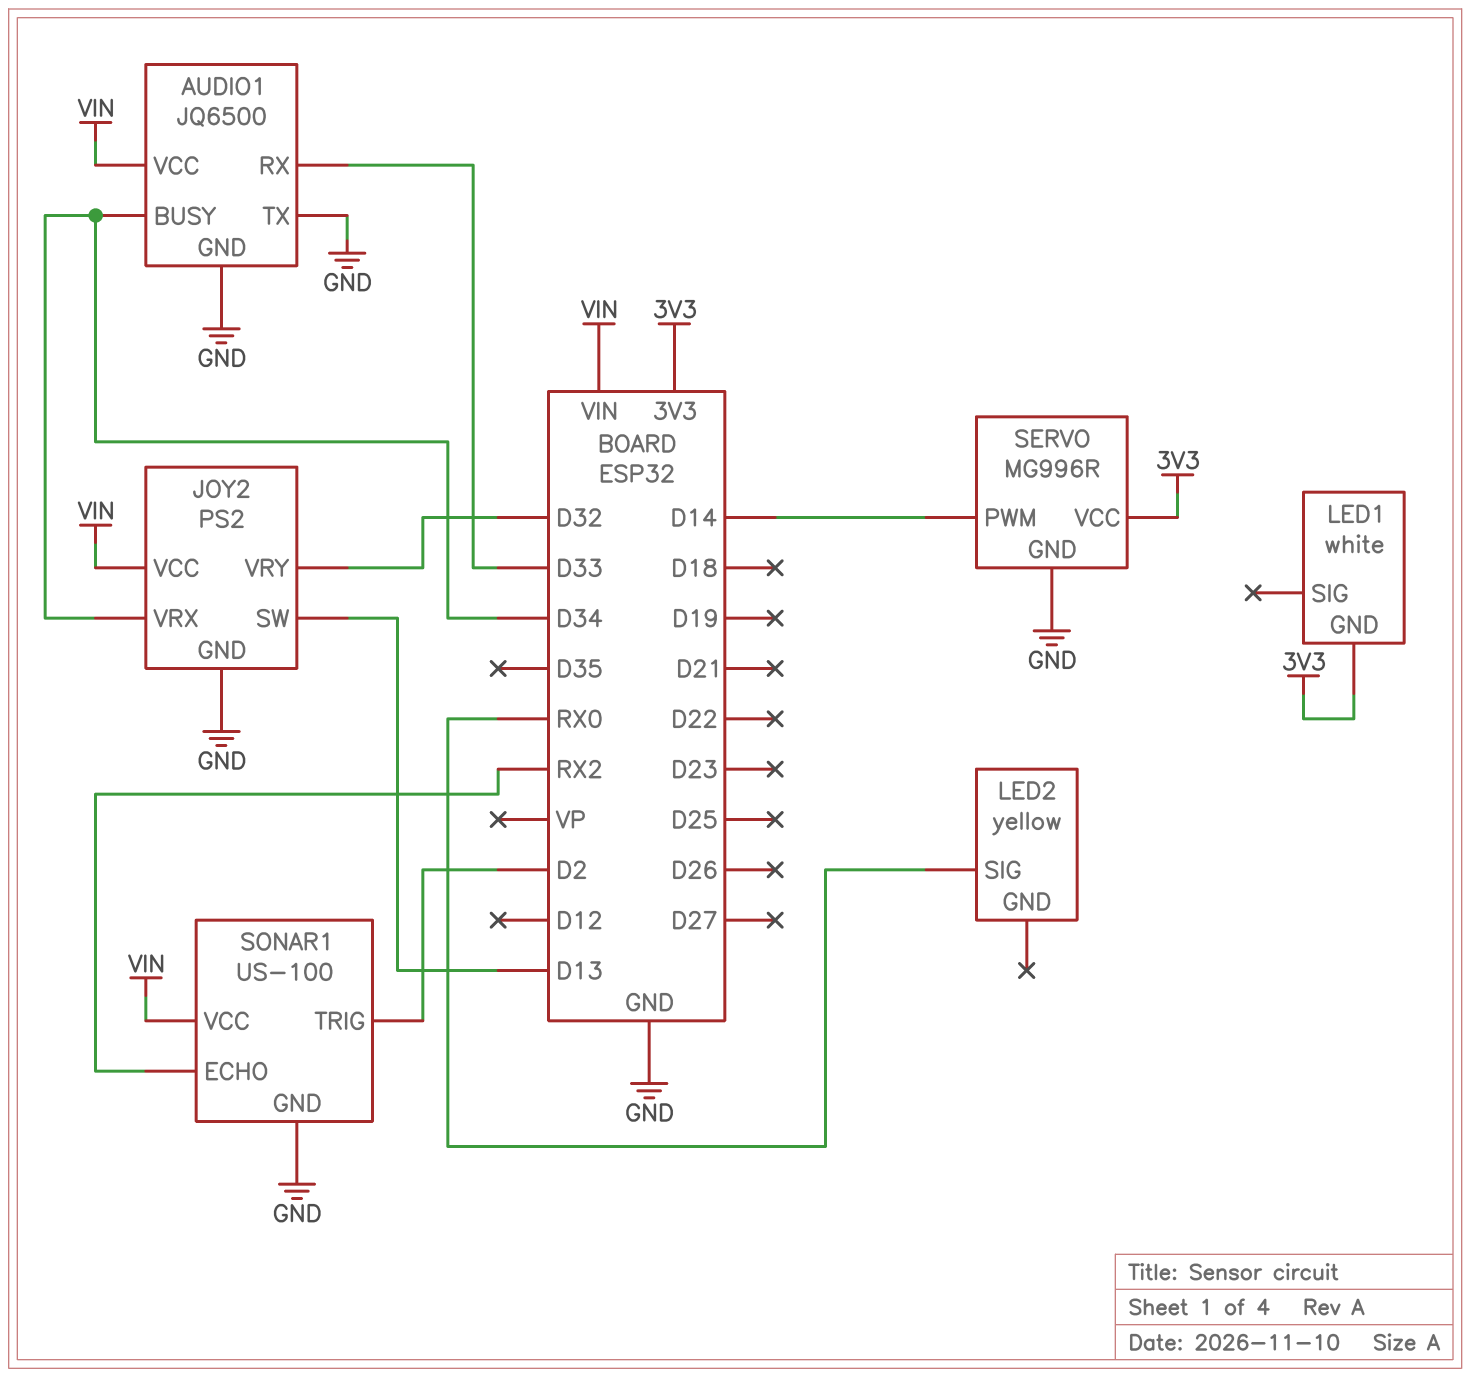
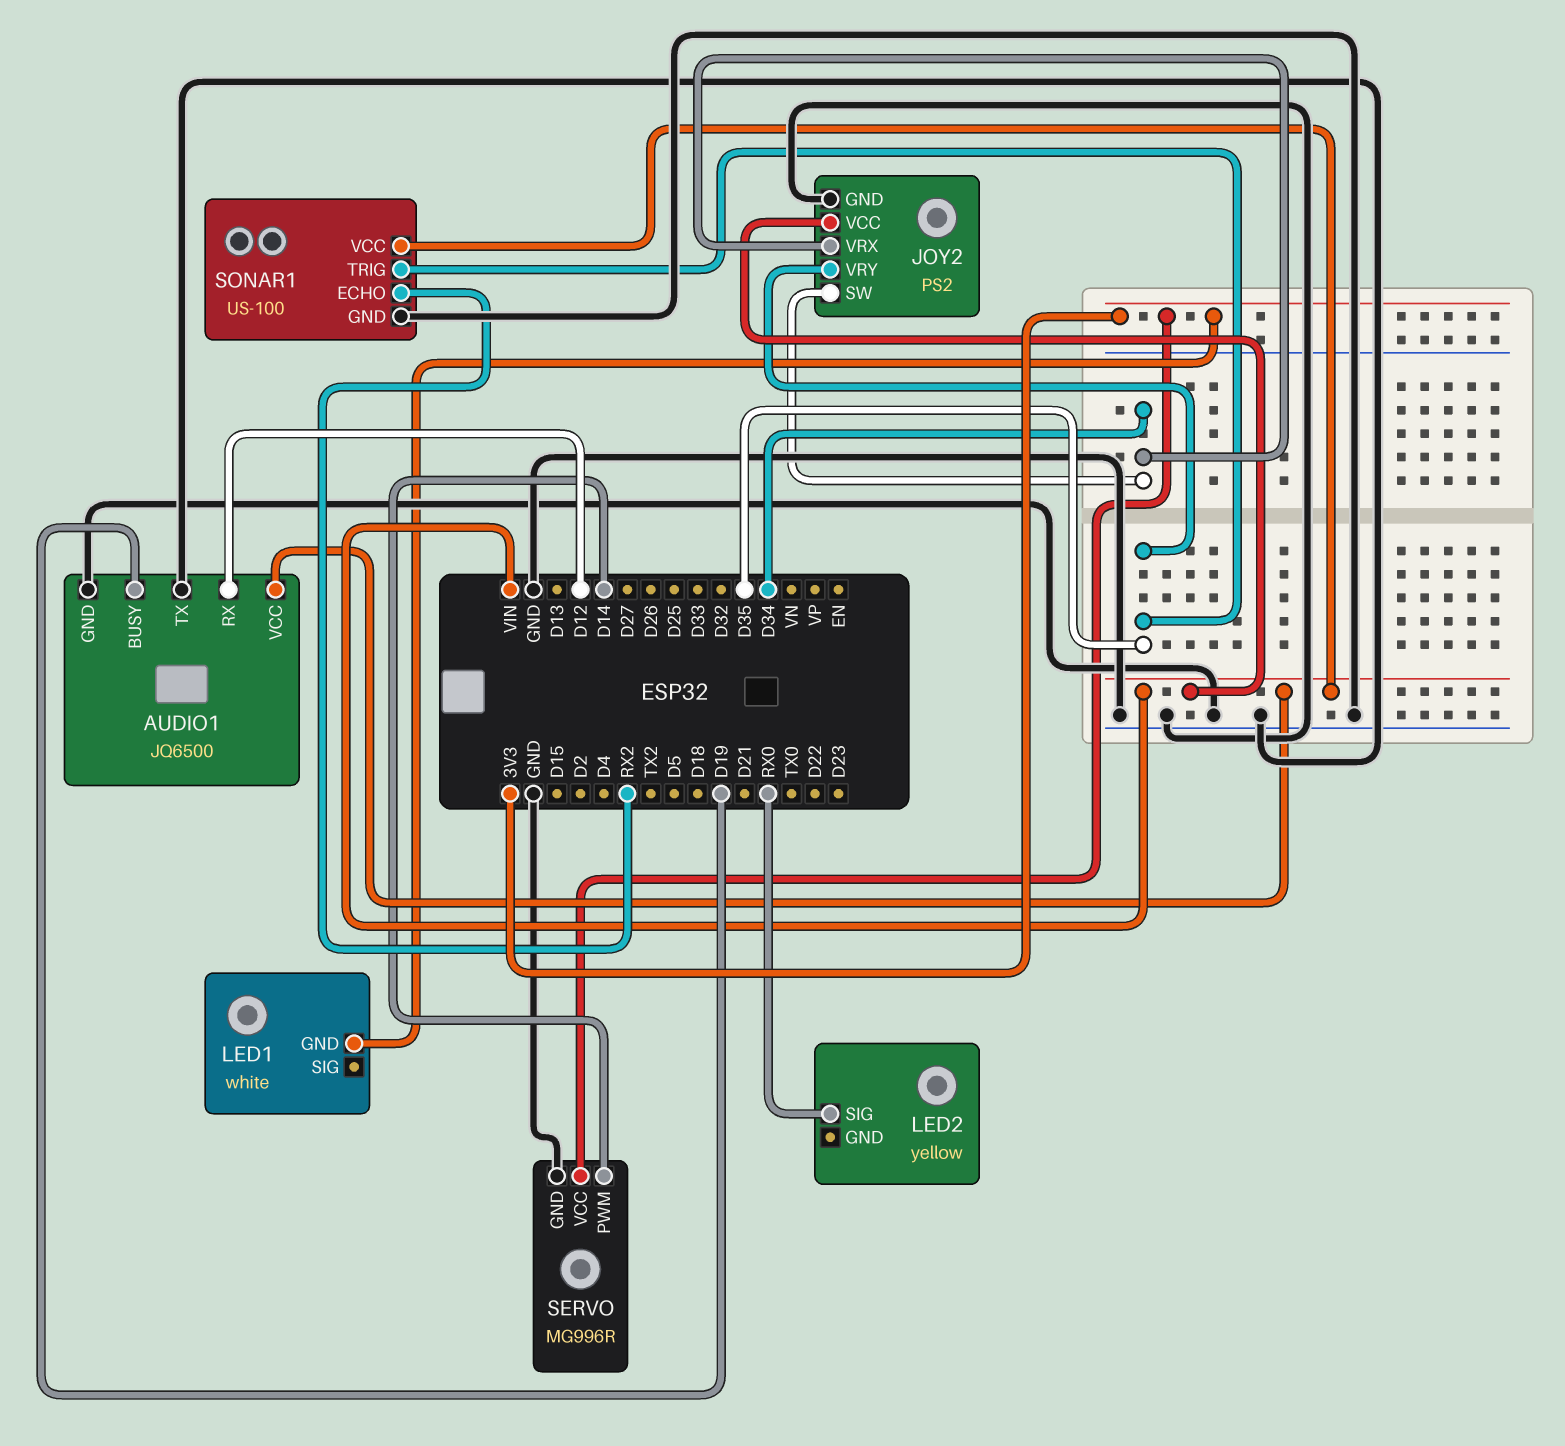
AUDIO1 pin BUSY: D34 -> D19
AUDIO1 pin RX: D33 -> D12
JOY2 pin SW: D13 -> D34
JOY2 pin VRY: D32 -> D35
SONAR1 pin TRIG: D2 -> D35

